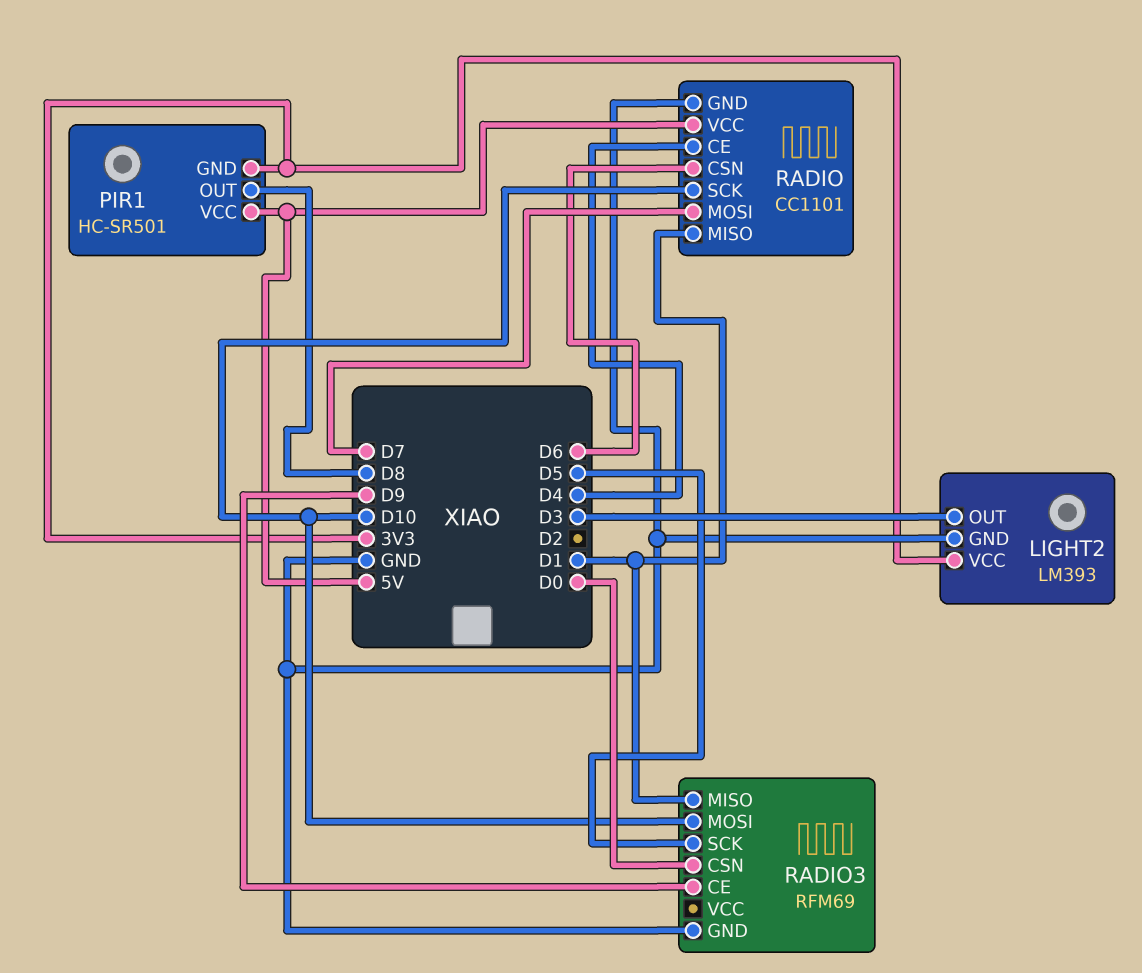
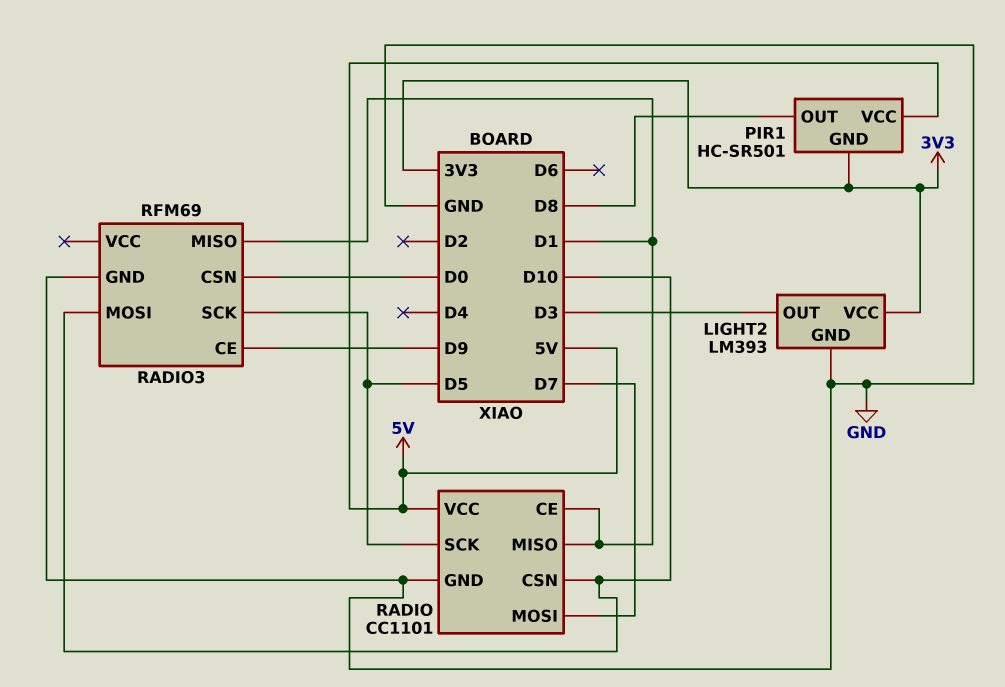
RADIO pin CE: D4 -> D1
RADIO pin CSN: D6 -> D10
RADIO pin SCK: D10 -> D5

